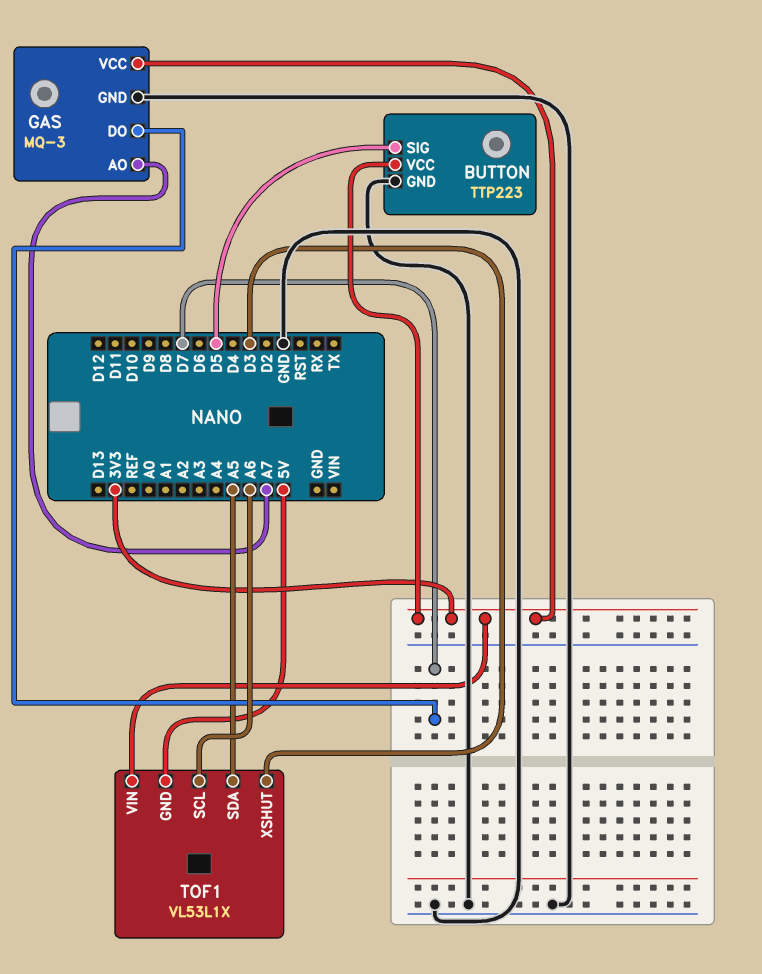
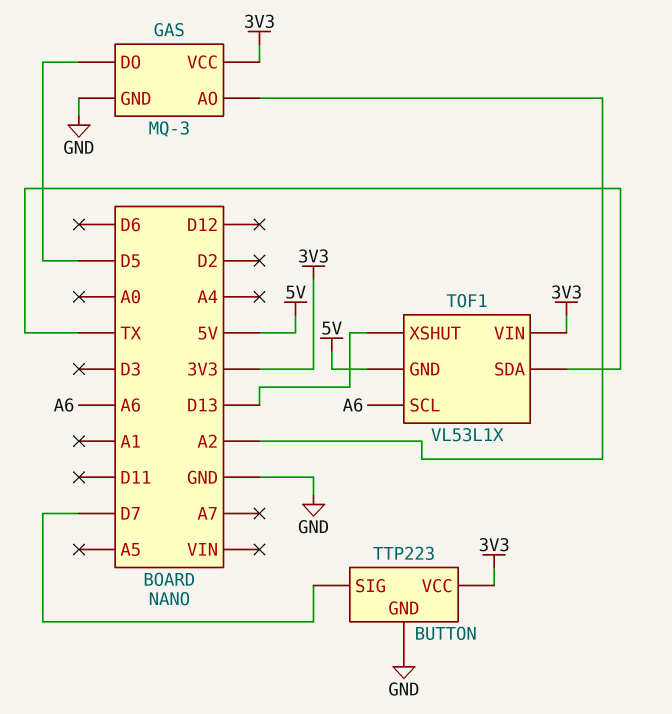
BUTTON pin SIG: D5 -> D7
GAS pin AO: A7 -> A2
GAS pin DO: D7 -> D5
TOF1 pin SDA: A5 -> TX
TOF1 pin XSHUT: D3 -> D13

